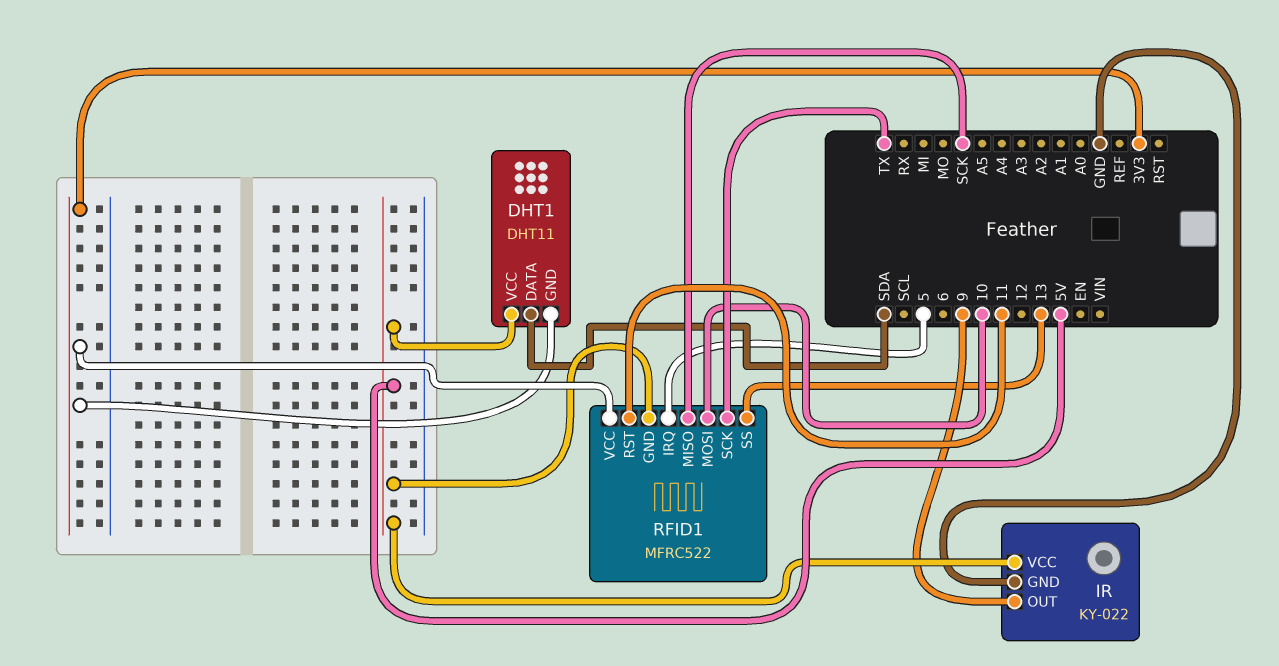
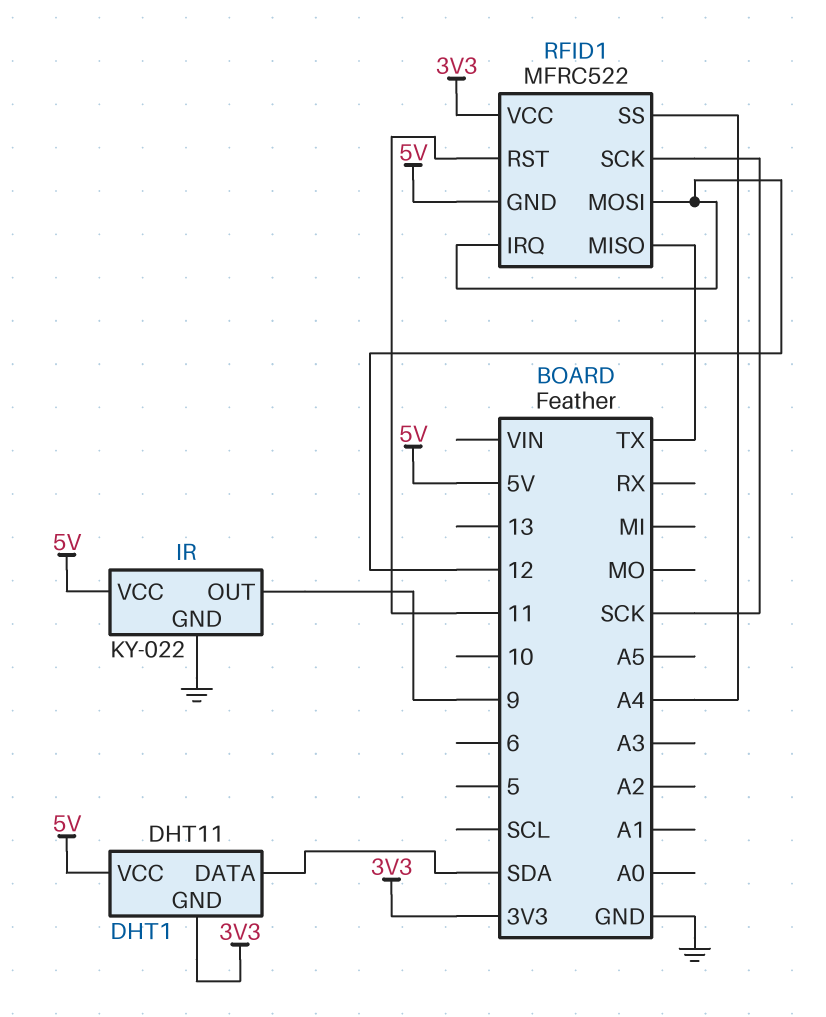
RFID1 pin IRQ: 5 -> 12
RFID1 pin MISO: SCK -> TX
RFID1 pin MOSI: 10 -> 12
RFID1 pin SCK: TX -> SCK
RFID1 pin SS: 13 -> A4

